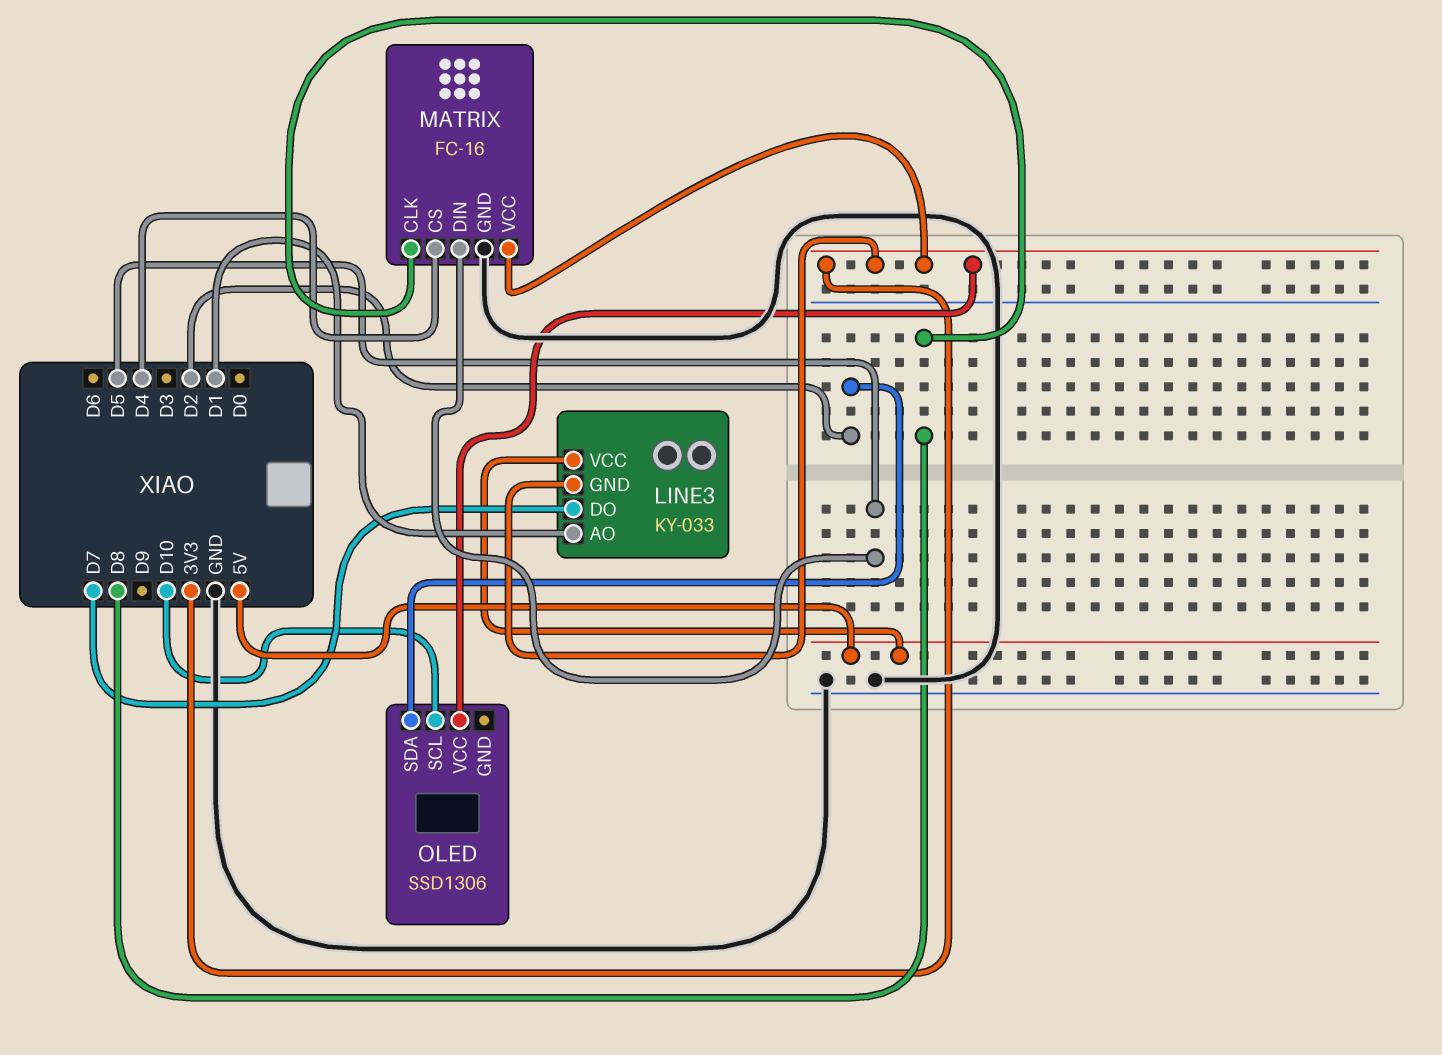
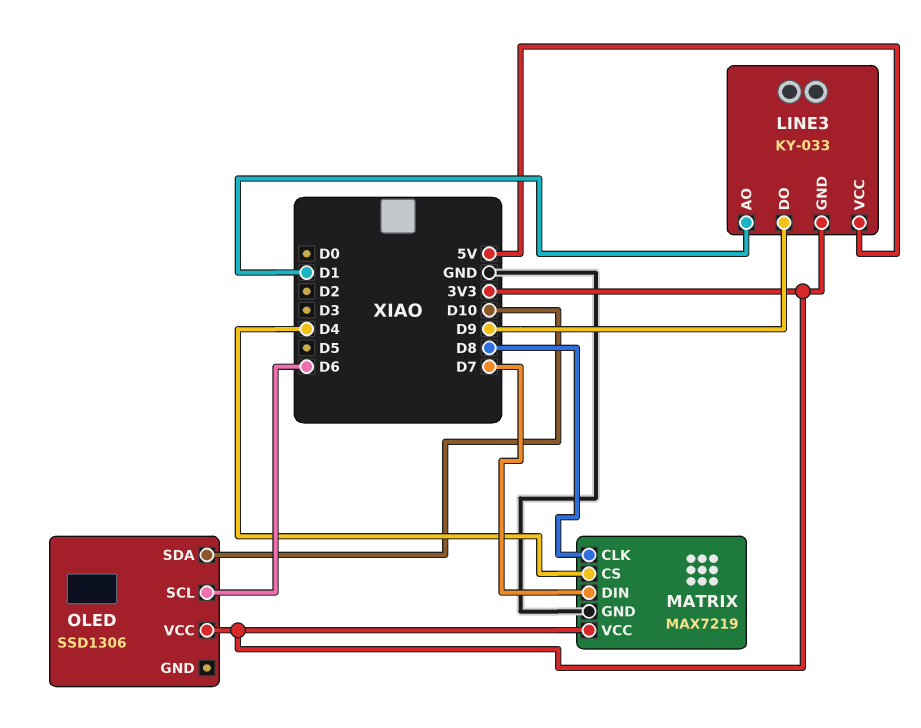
LINE3 pin DO: D7 -> D9
MATRIX: FC-16 -> MAX7219
MATRIX pin DIN: D5 -> D7
OLED pin SCL: D10 -> D6
OLED pin SDA: D2 -> D10

